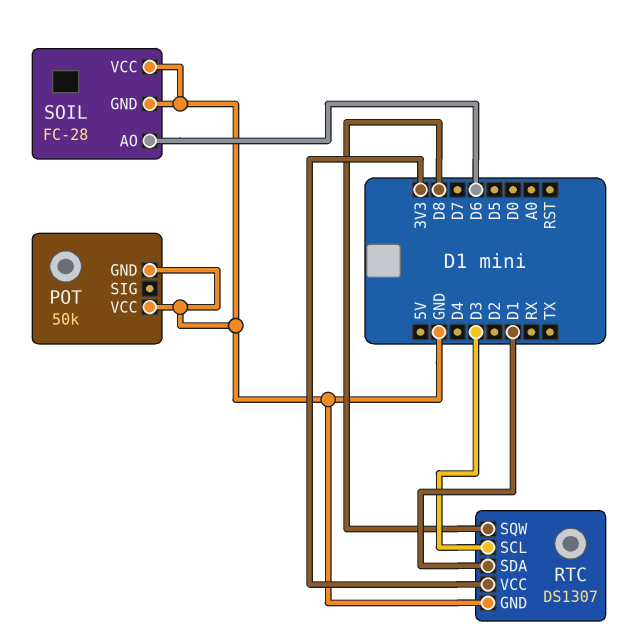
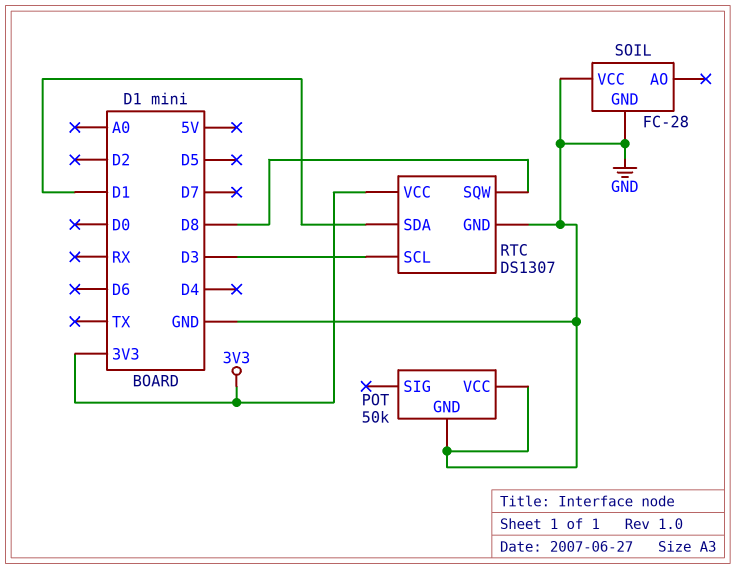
SOIL pin AO: D6 -> none

